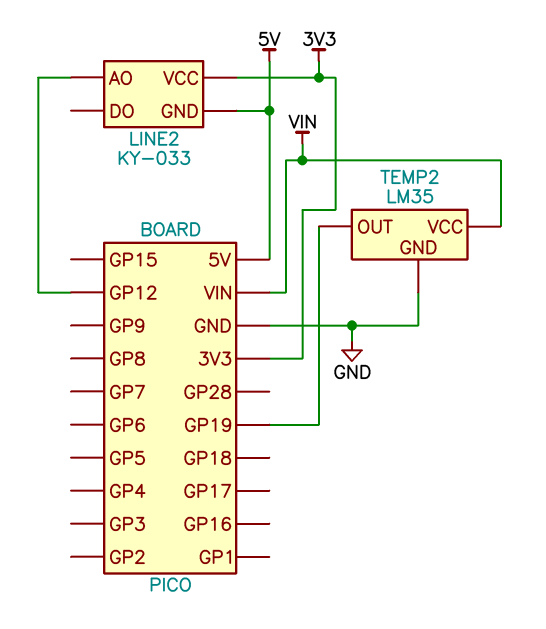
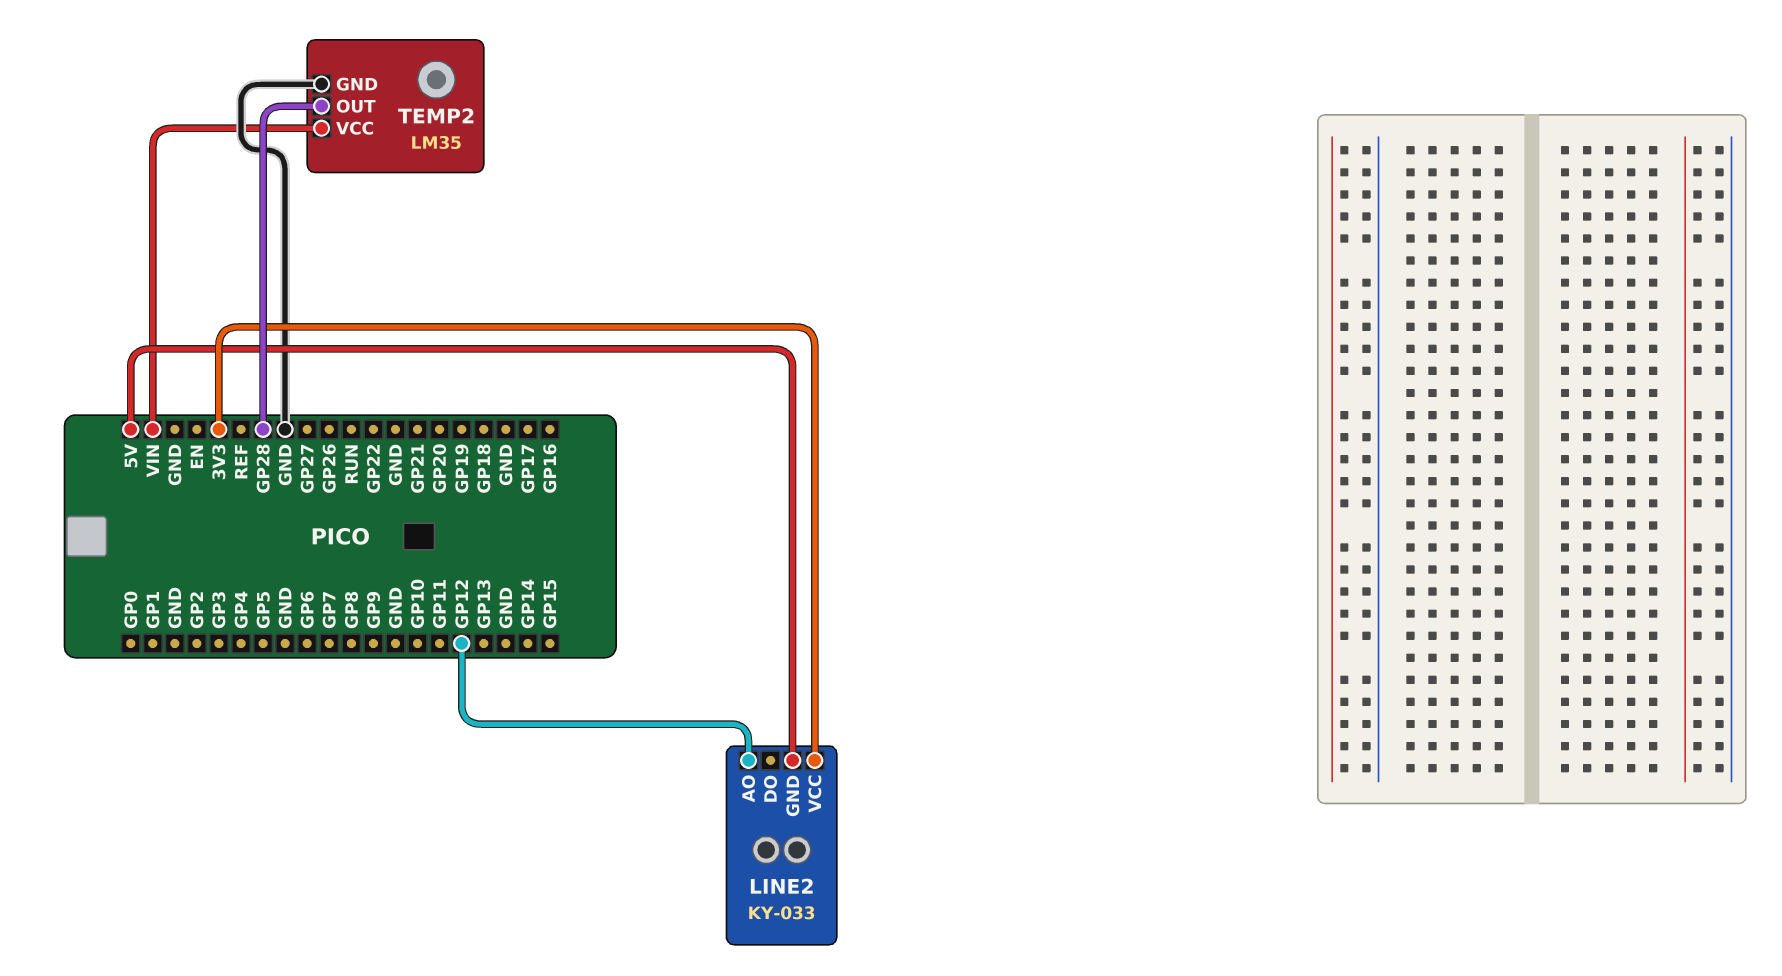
TEMP2 pin OUT: GP19 -> GP28

